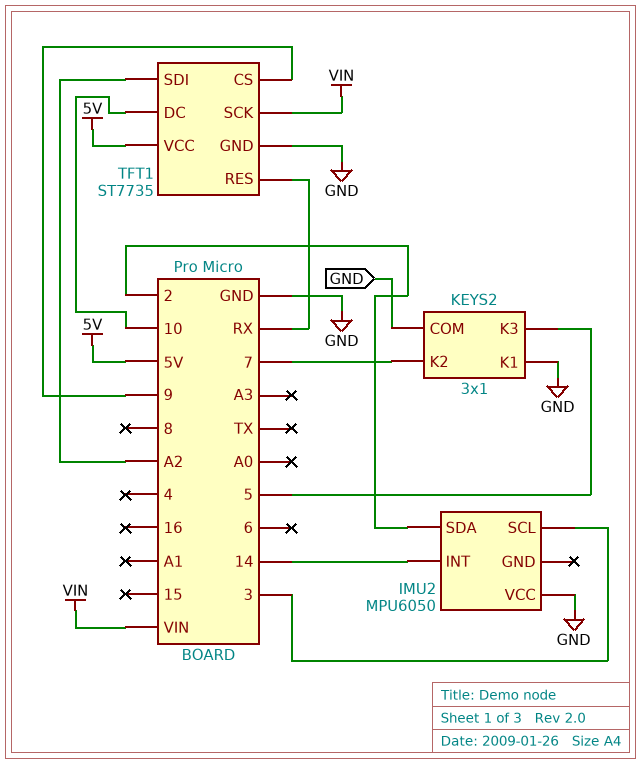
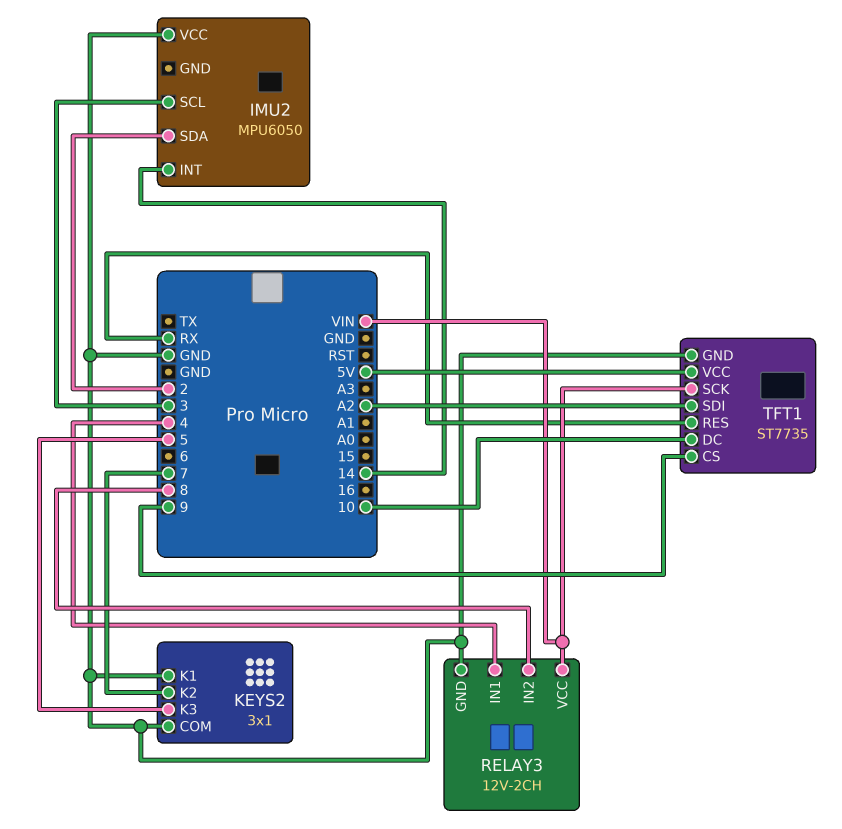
RELAY3: none -> 12V-2CH
RELAY3 pin GND: none -> GND
RELAY3 pin IN1: none -> 4
RELAY3 pin IN2: none -> 8
RELAY3 pin VCC: none -> VIN

